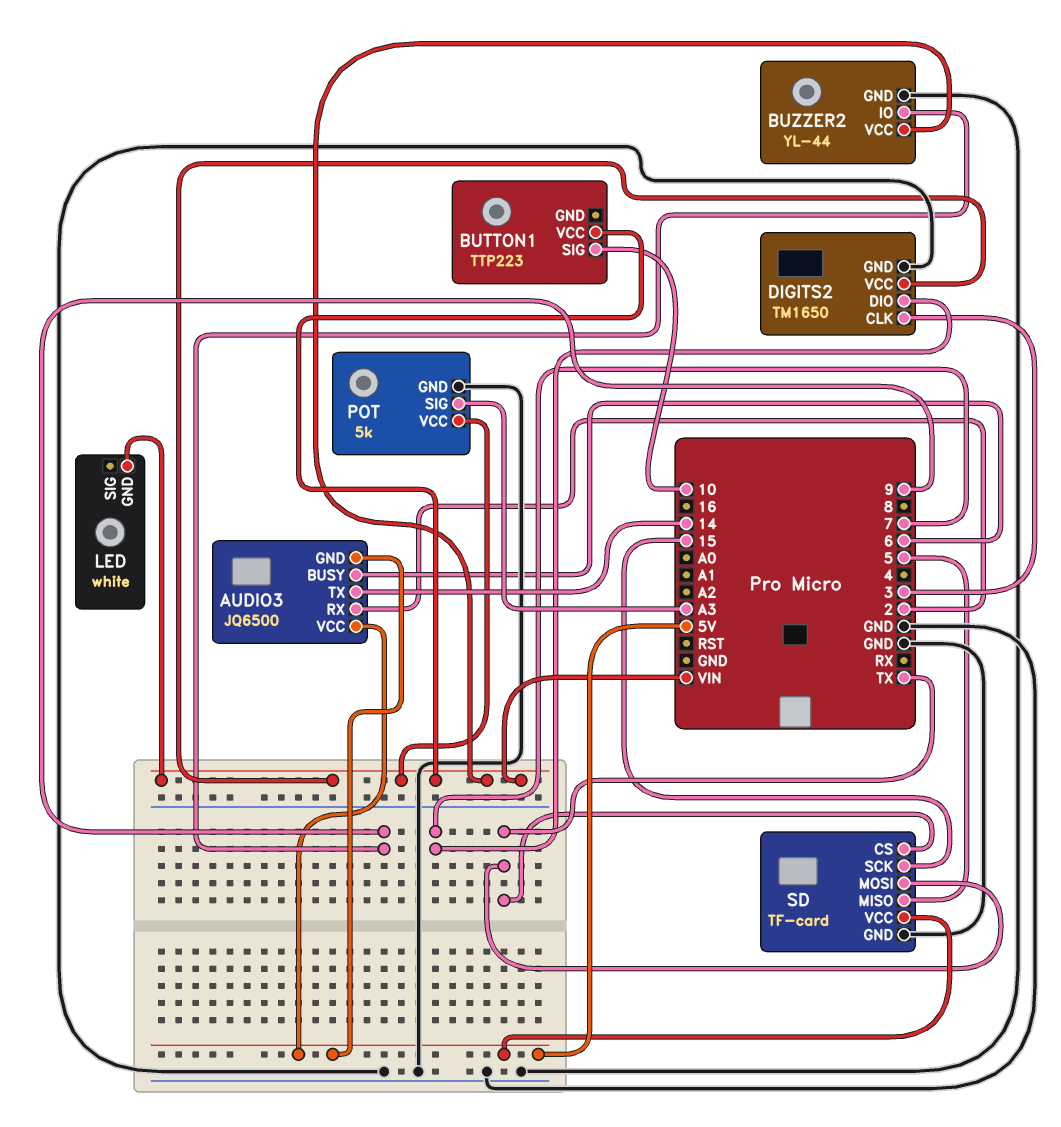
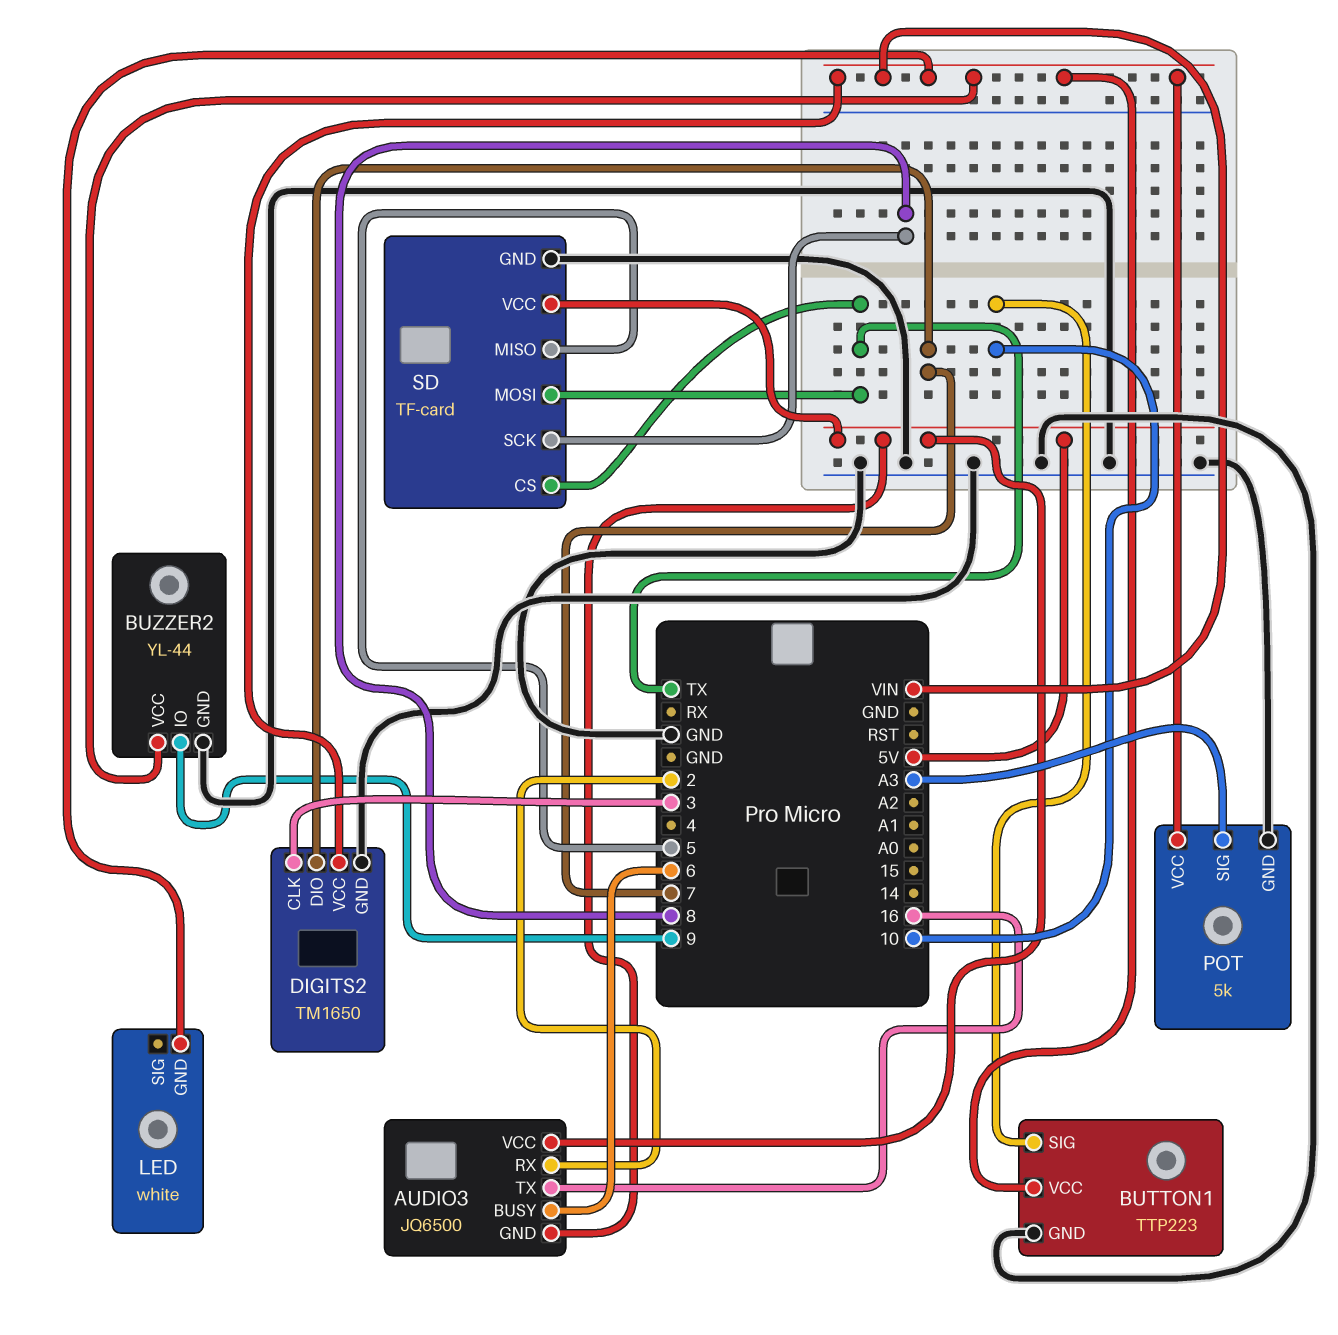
AUDIO3 pin TX: 14 -> 16
BUTTON1 pin GND: none -> GND
SD pin SCK: 15 -> 8

